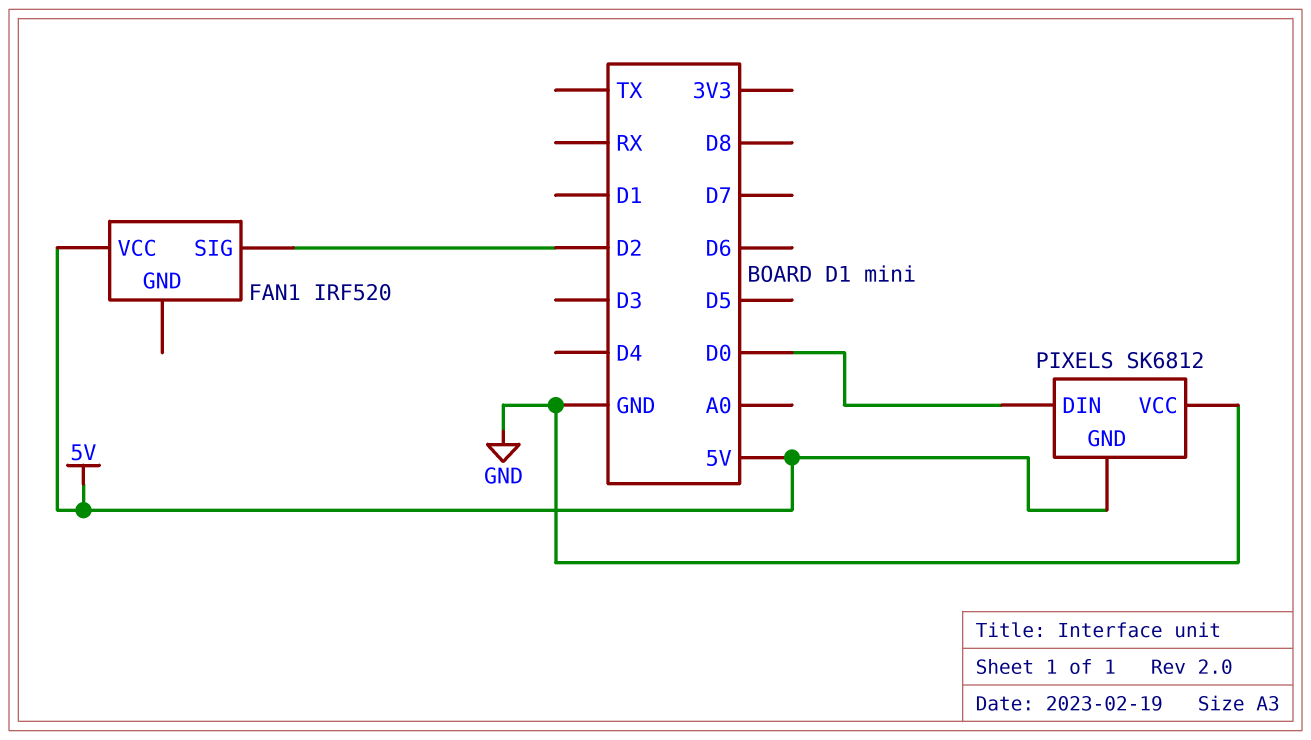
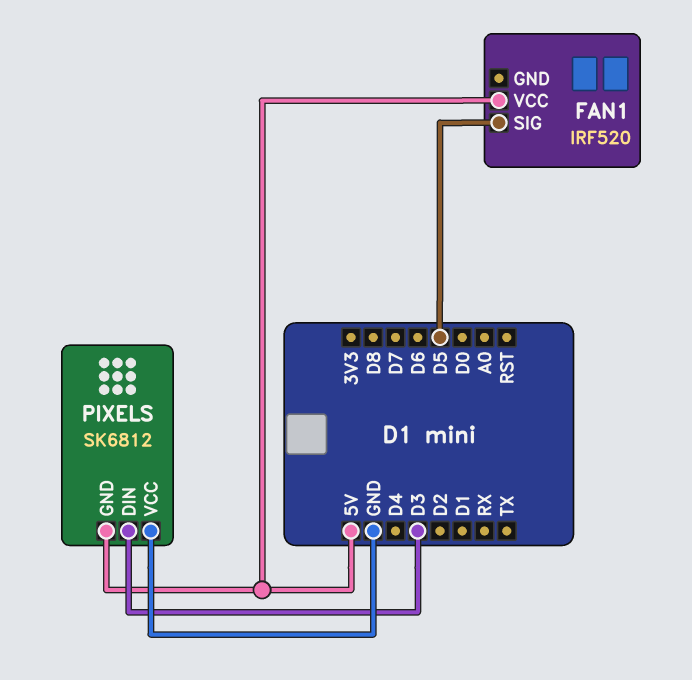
FAN1 pin SIG: D2 -> D5
PIXELS pin DIN: D0 -> D3

